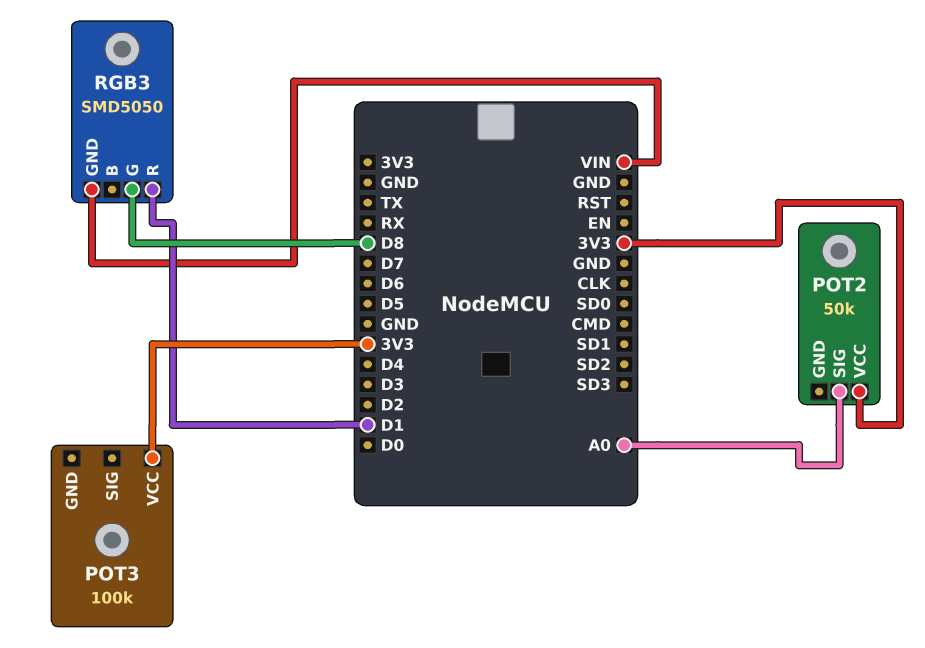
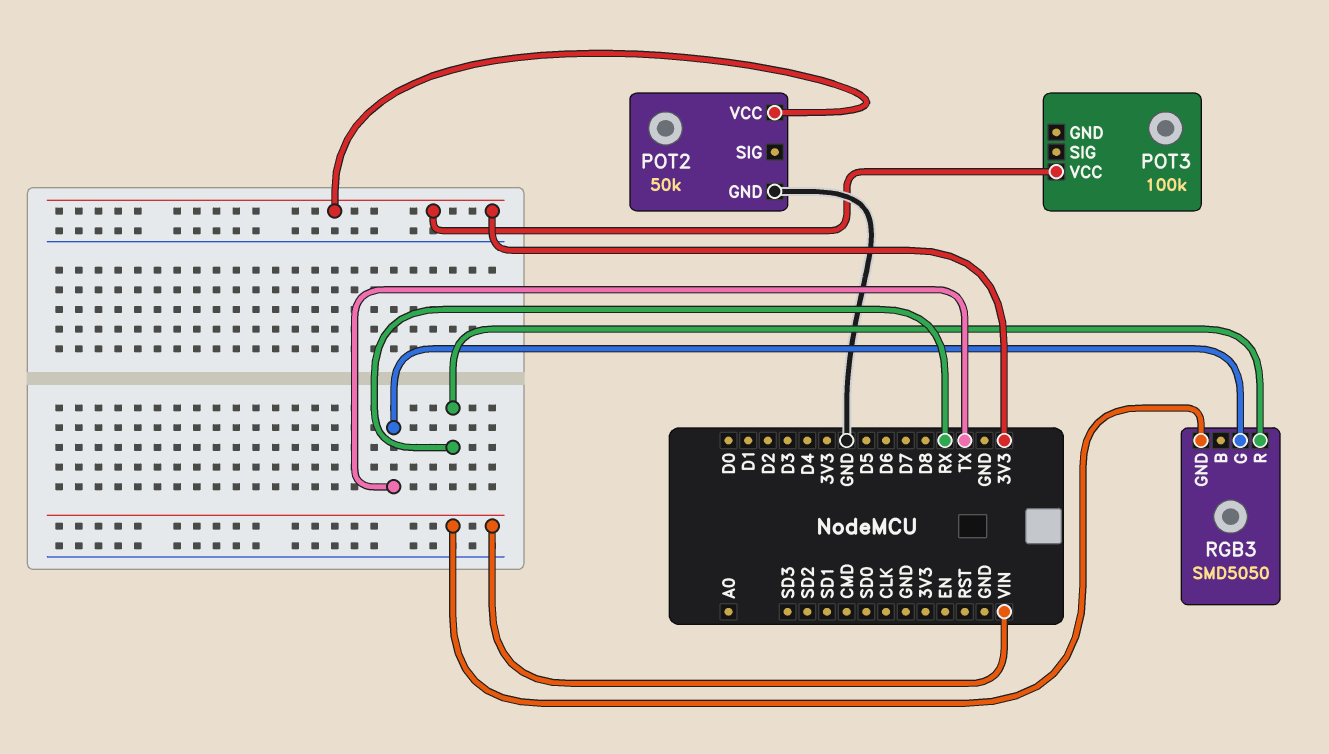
POT2 pin GND: none -> GND
POT2 pin SIG: A0 -> none
RGB3 pin G: D8 -> TX
RGB3 pin R: D1 -> RX

